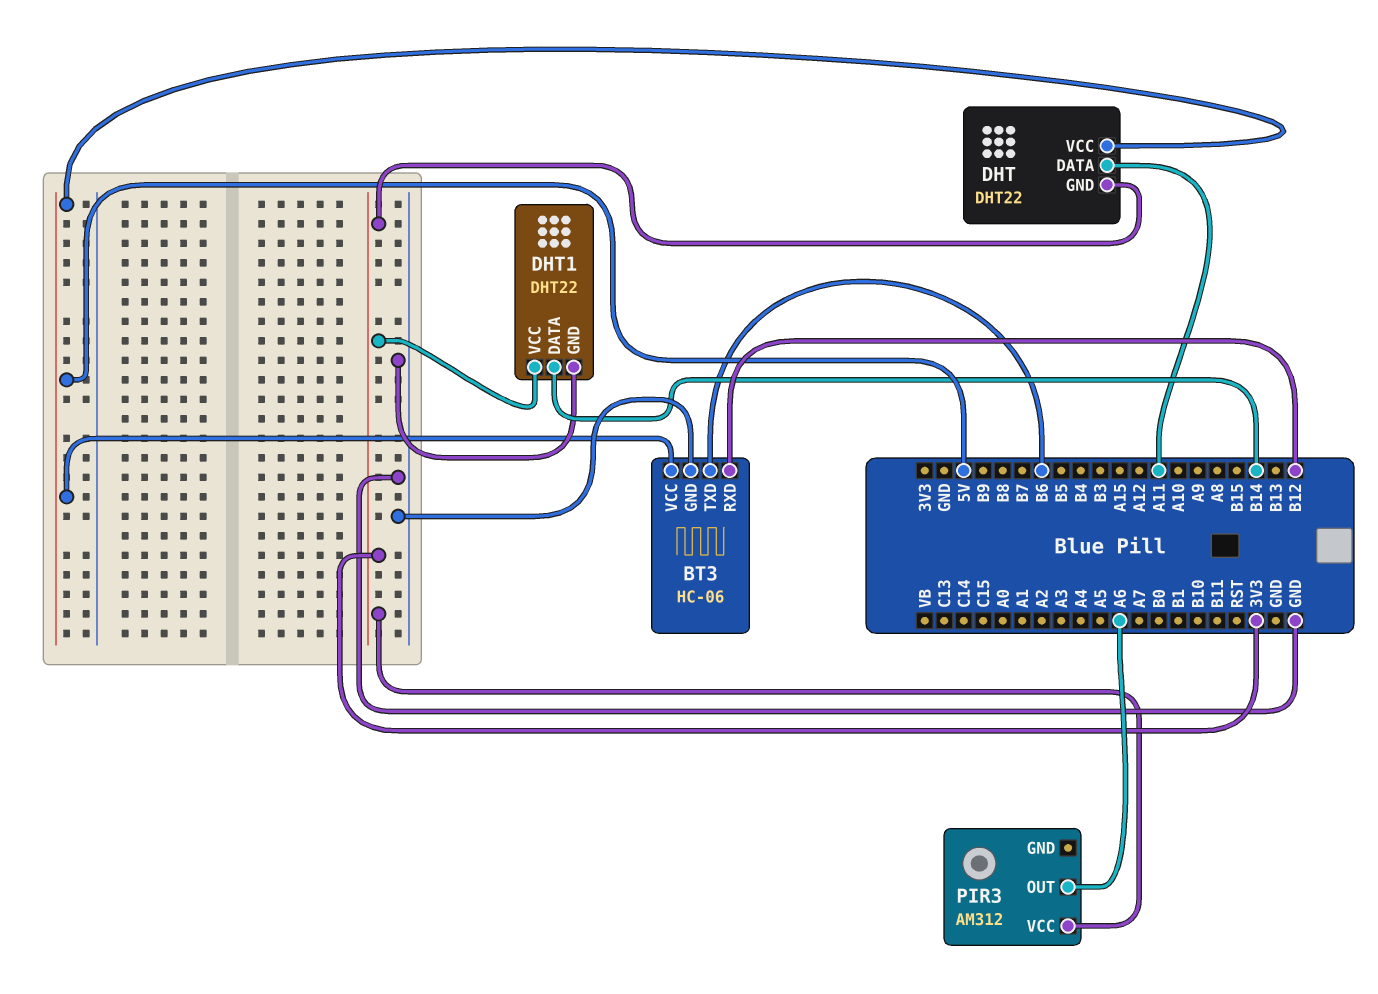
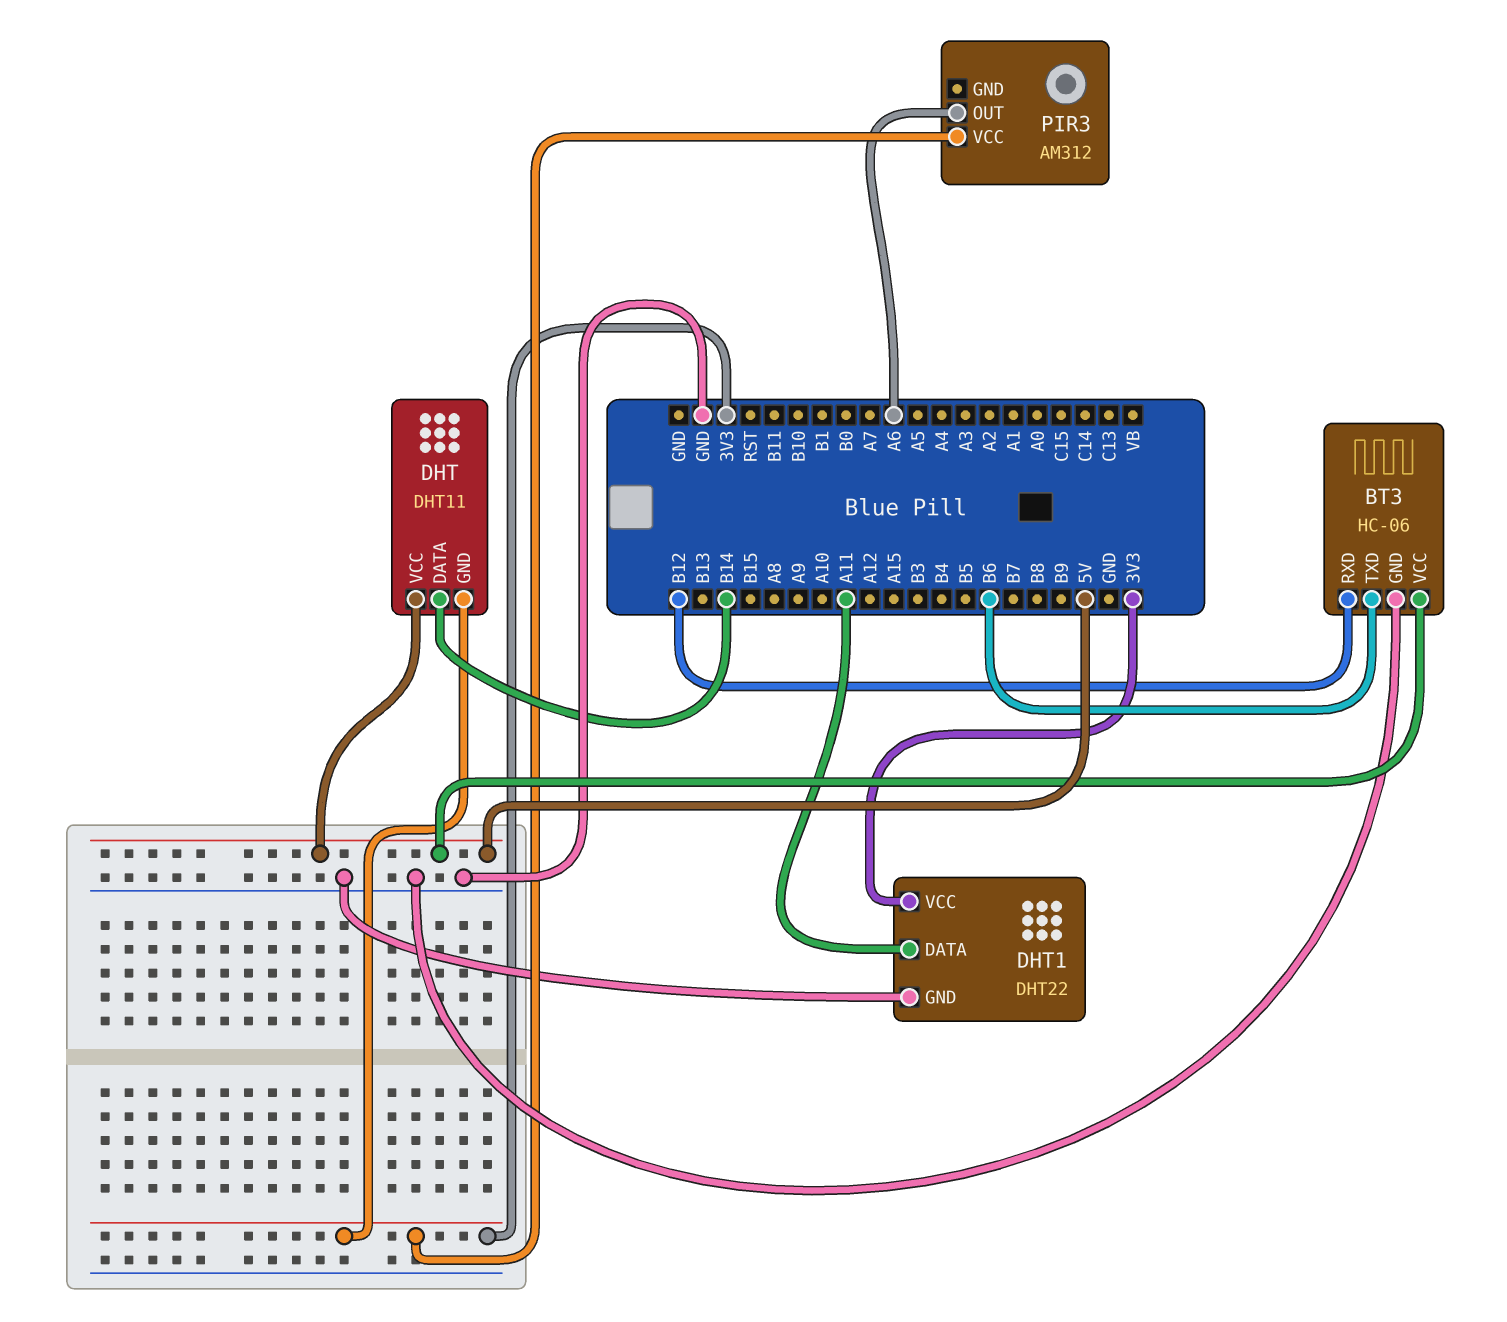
DHT: DHT22 -> DHT11
DHT pin DATA: A11 -> B14
DHT1 pin DATA: B14 -> A11

